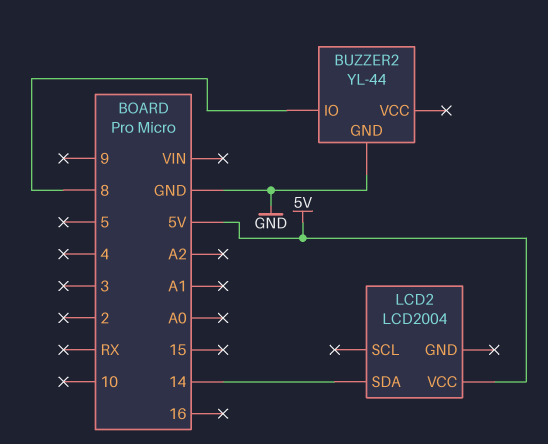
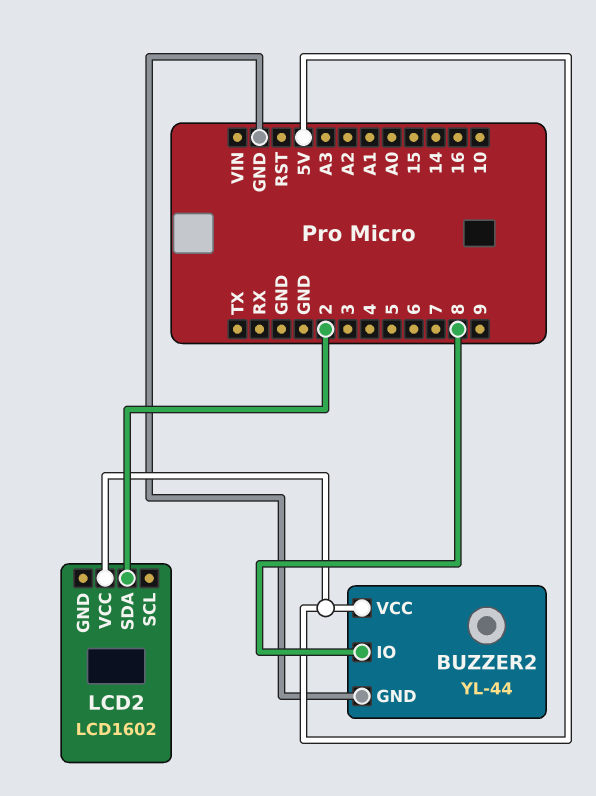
BUZZER2 pin VCC: none -> 5V
LCD2: LCD2004 -> LCD1602
LCD2 pin SDA: 14 -> 2

